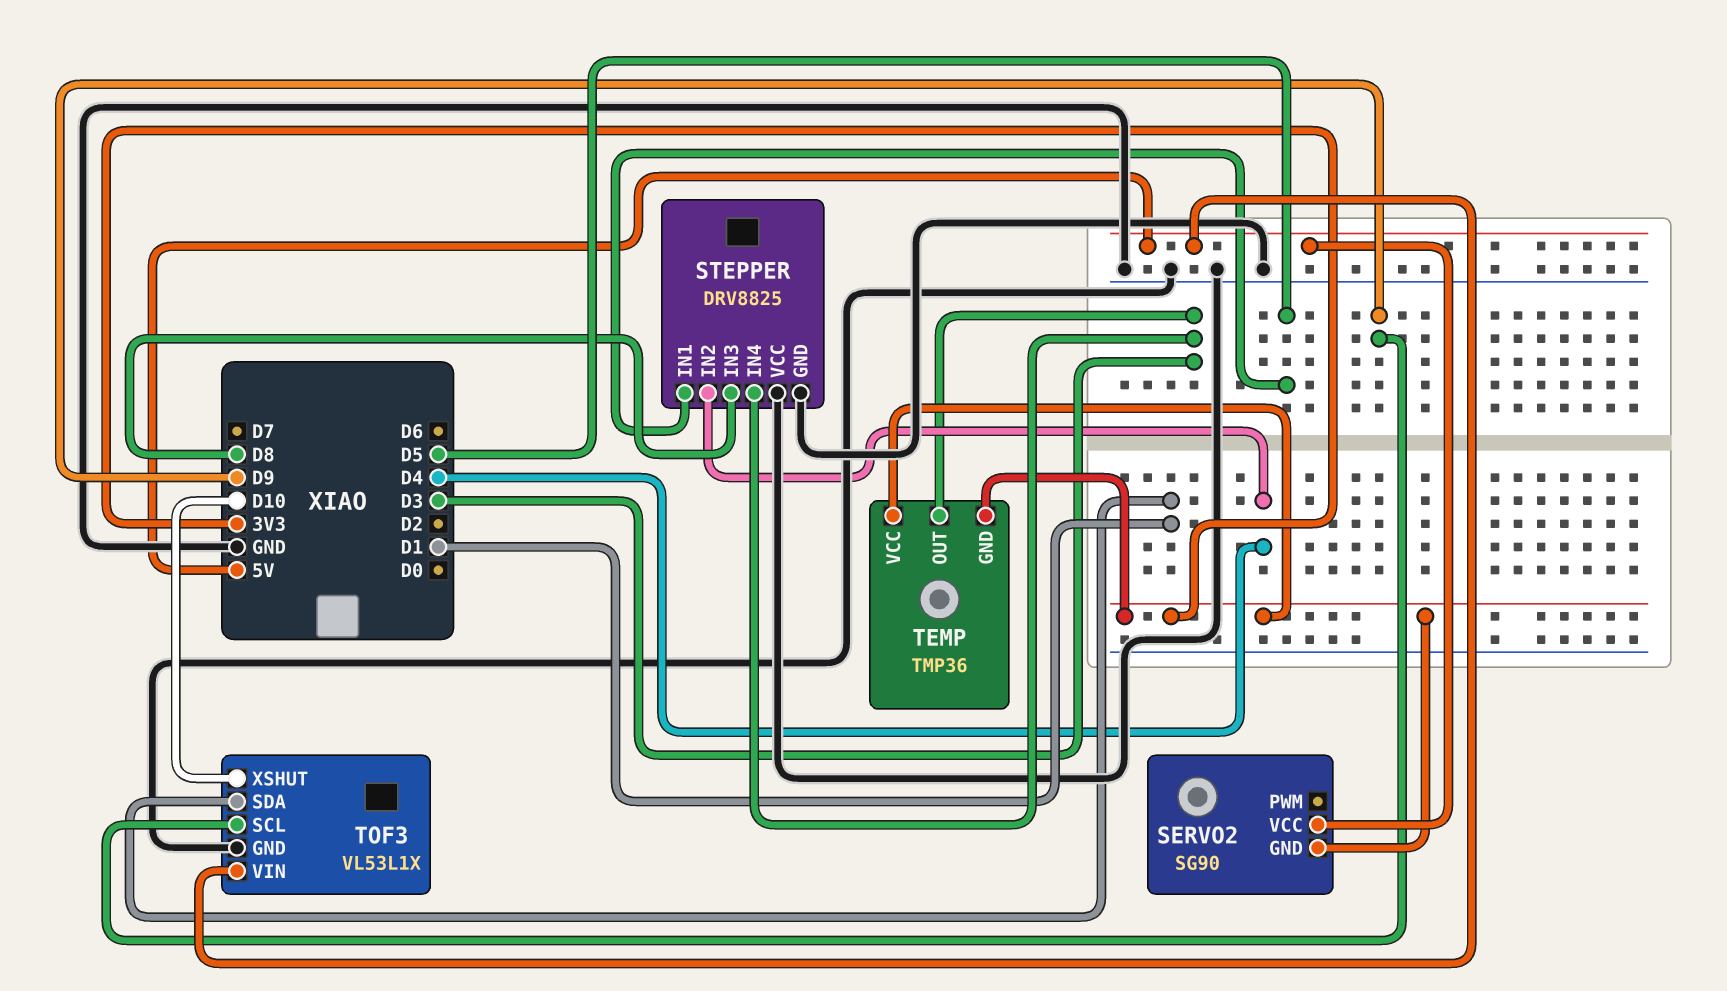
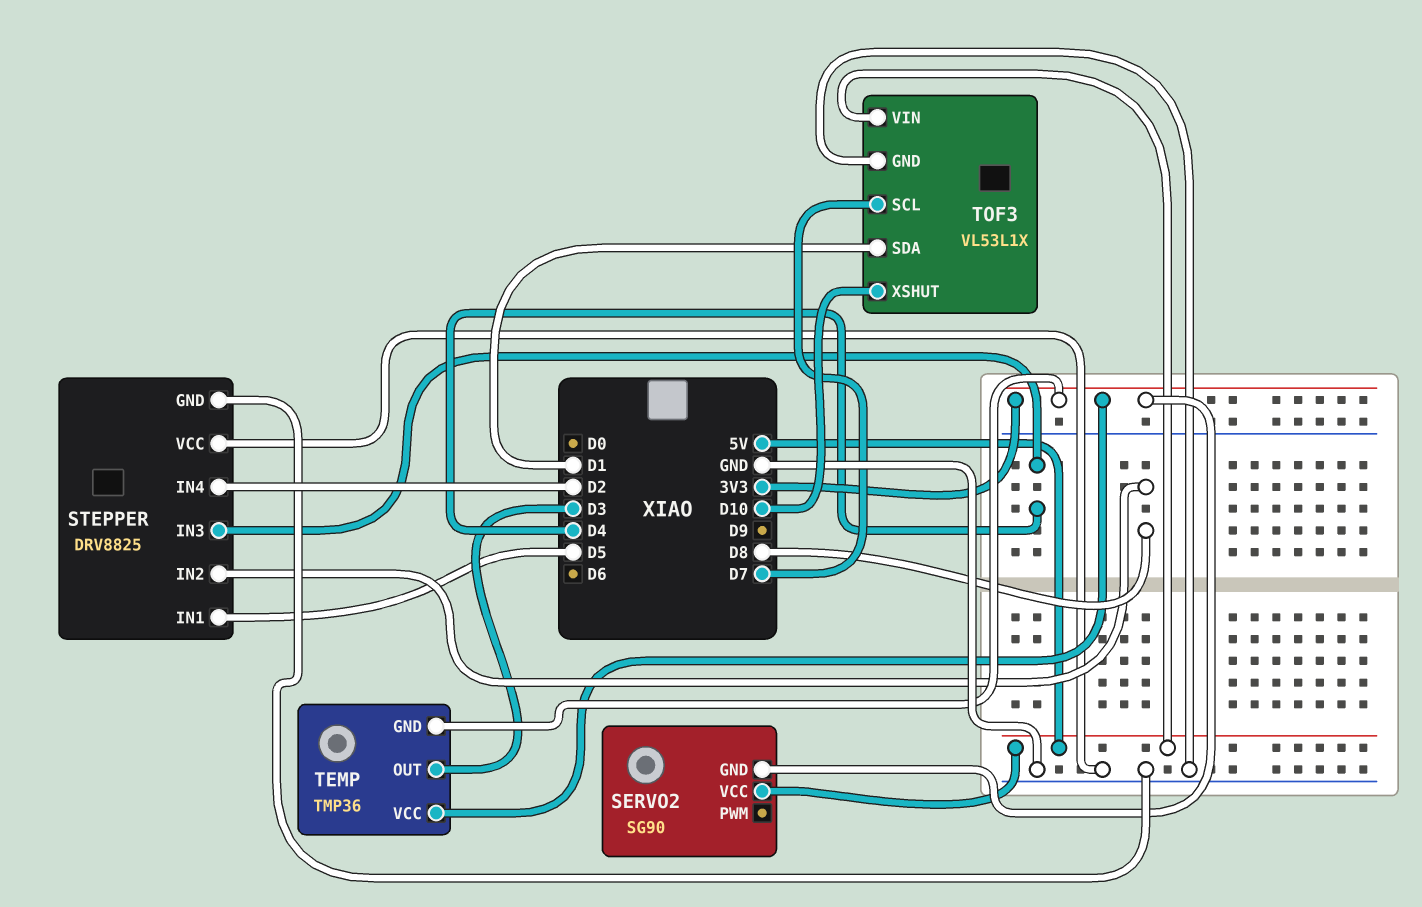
STEPPER pin IN2: D4 -> D8
STEPPER pin IN3: D8 -> D4
STEPPER pin IN4: D3 -> D2
TOF3 pin SCL: D9 -> D7

